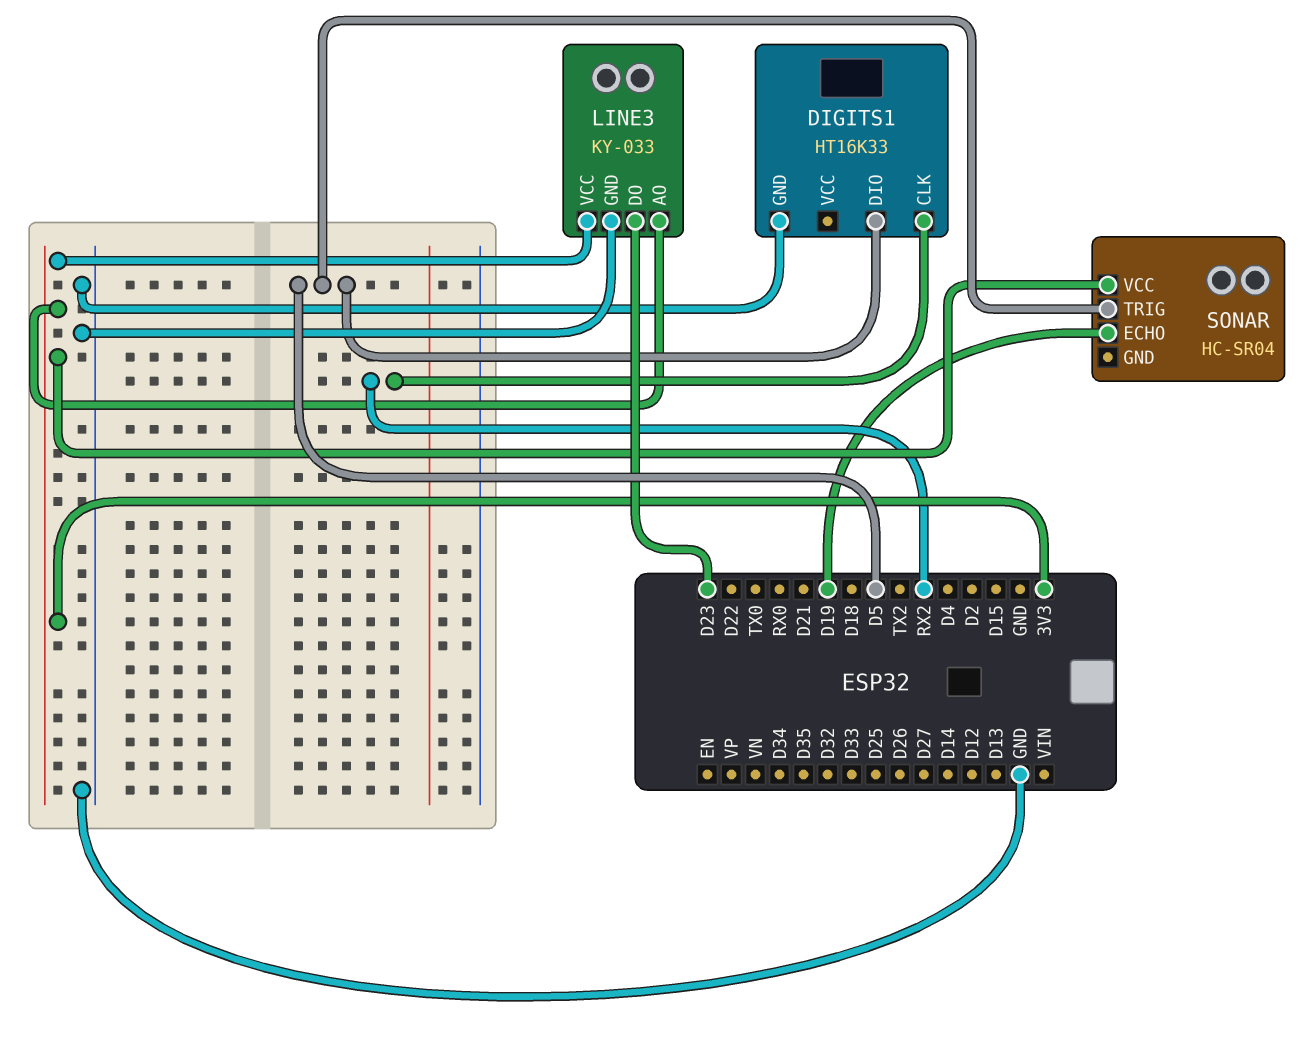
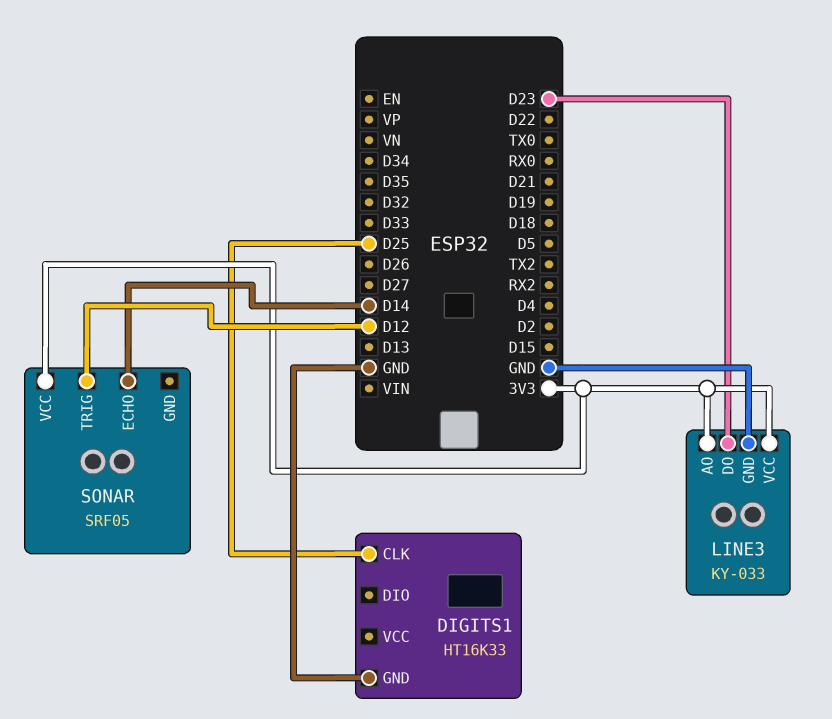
DIGITS1 pin CLK: RX2 -> D25
DIGITS1 pin DIO: D5 -> none
SONAR: HC-SR04 -> SRF05
SONAR pin ECHO: D19 -> D14
SONAR pin TRIG: D5 -> D12

